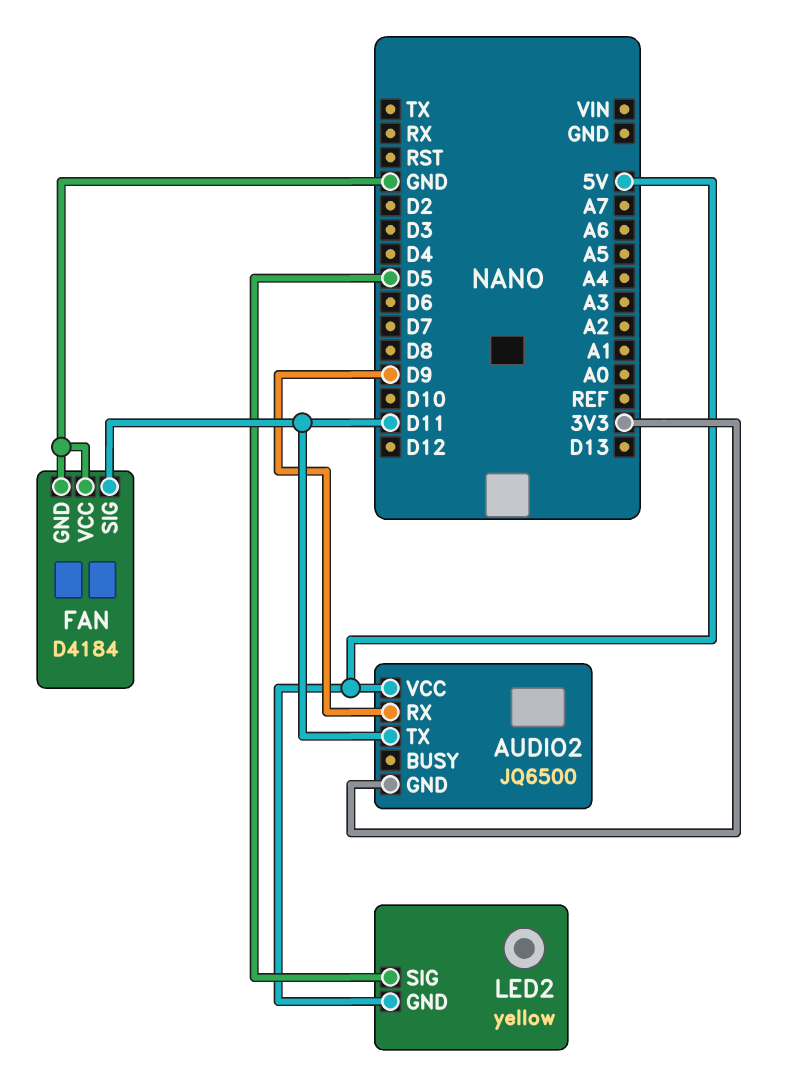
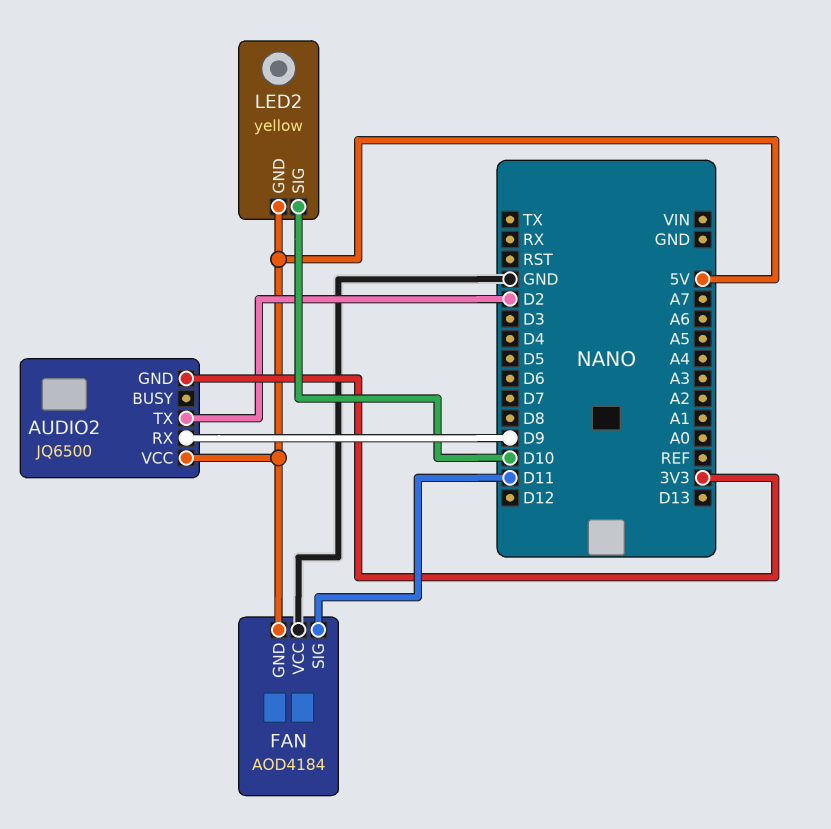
AUDIO2 pin TX: D11 -> D2
FAN: D4184 -> AOD4184
FAN pin GND: GND -> 5V
LED2 pin SIG: D5 -> D10

